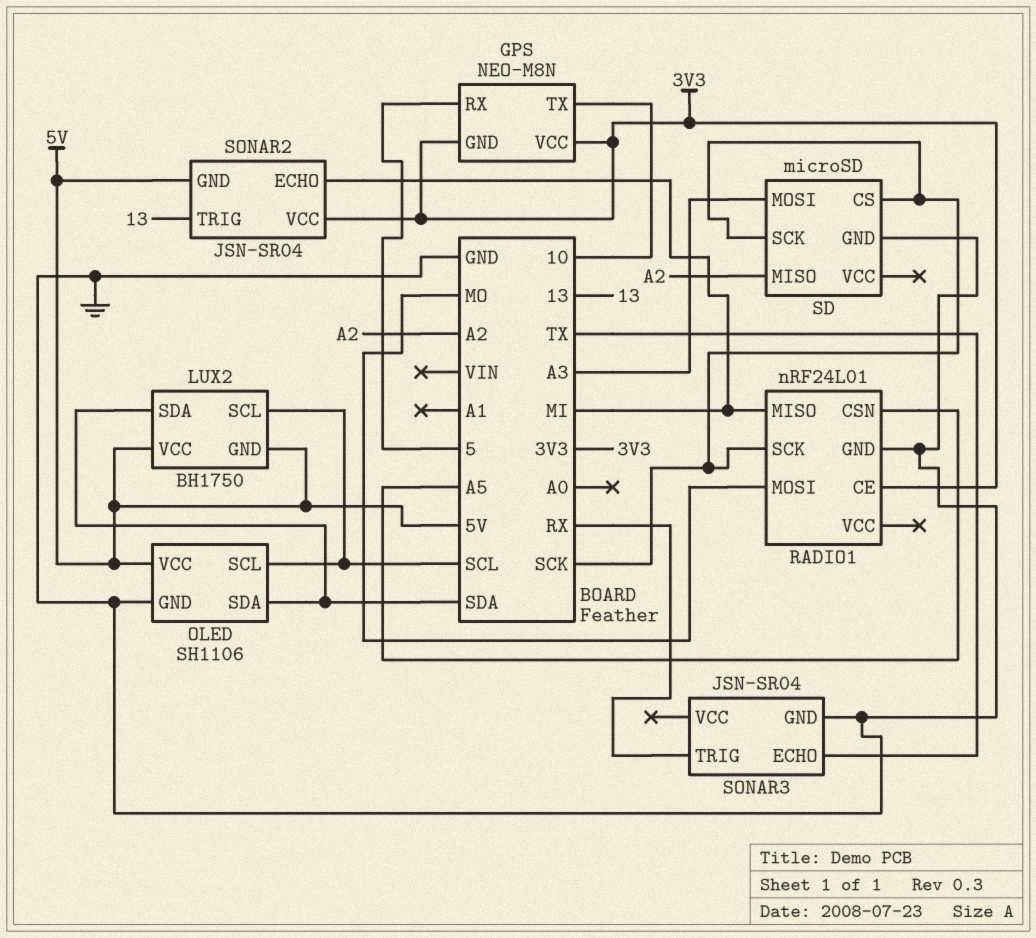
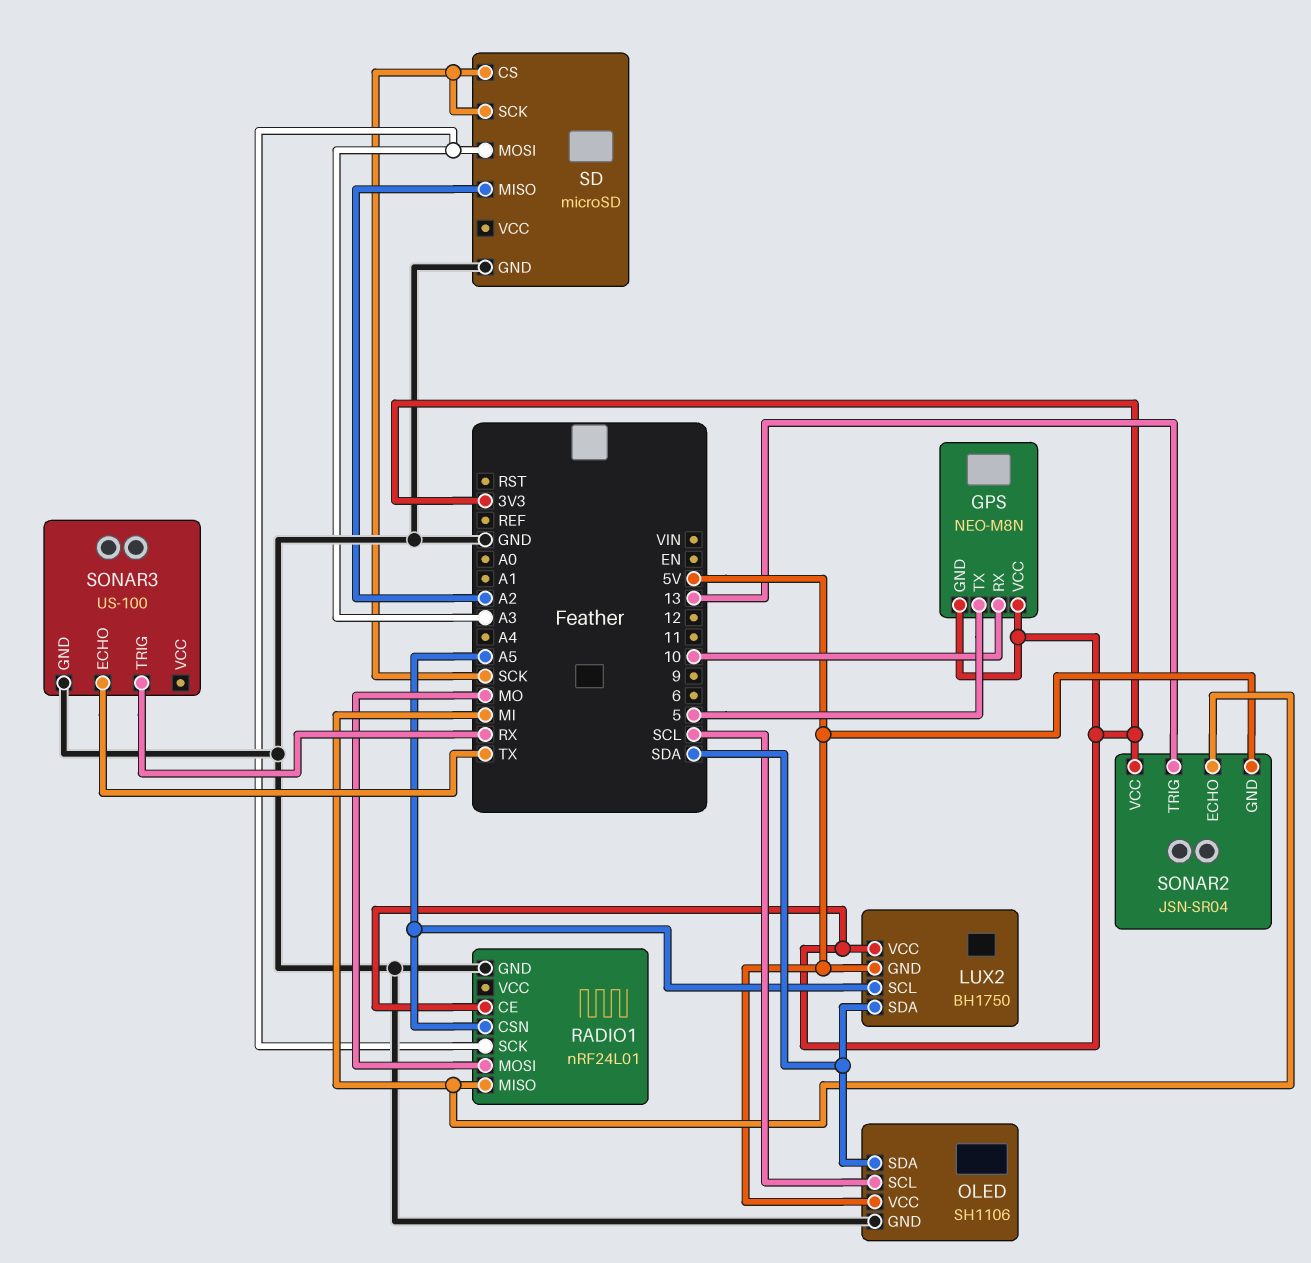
GPS pin RX: 5 -> 10
GPS pin TX: 10 -> 5
LUX2 pin SCL: SCL -> A5
LUX2 pin VCC: 5V -> 3V3
RADIO1 pin SCK: SCK -> A3
SONAR3: JSN-SR04 -> US-100

